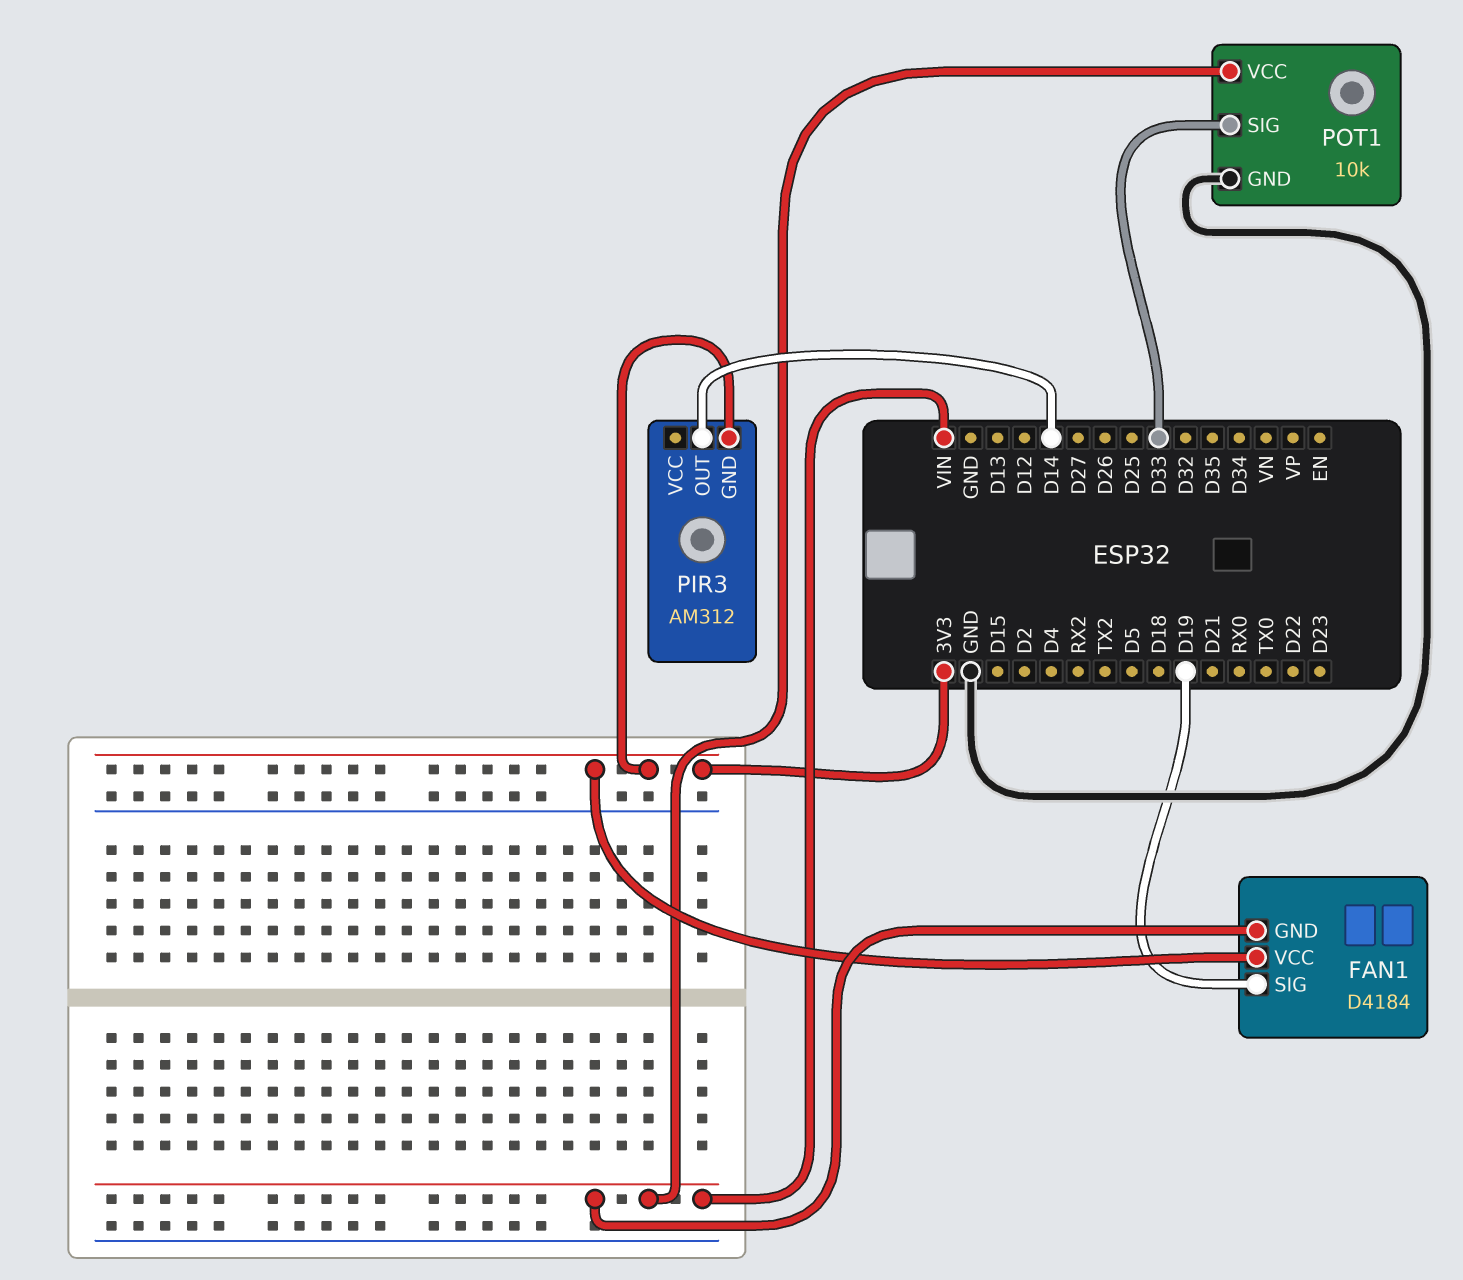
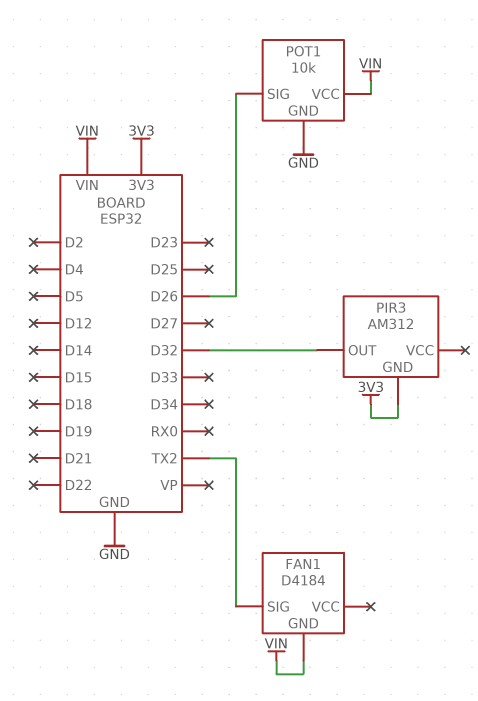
FAN1 pin SIG: D19 -> TX2
FAN1 pin VCC: 3V3 -> none
PIR3 pin OUT: D14 -> D32
POT1 pin SIG: D33 -> D26

